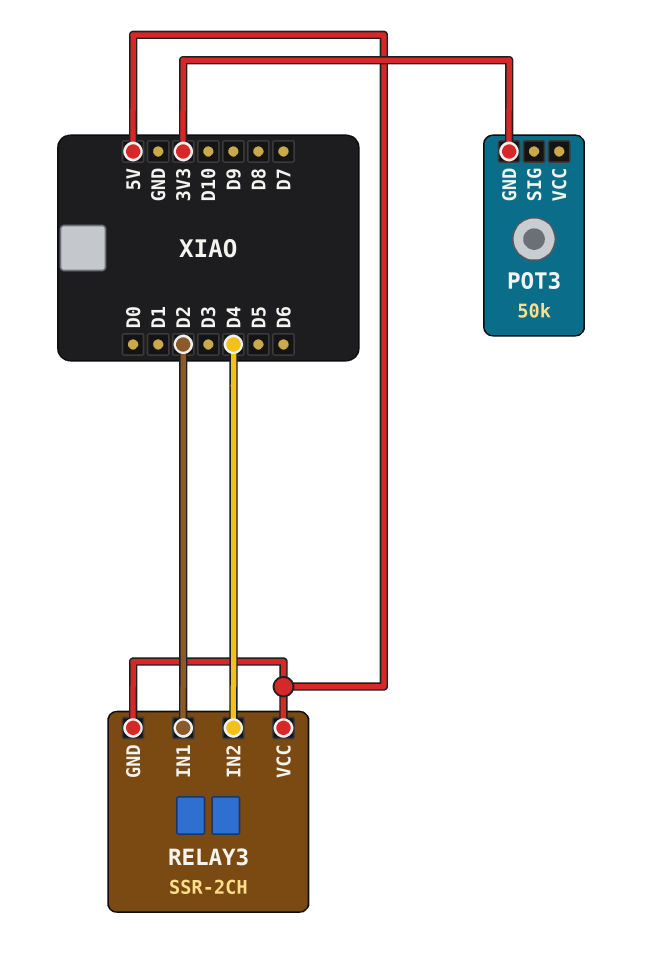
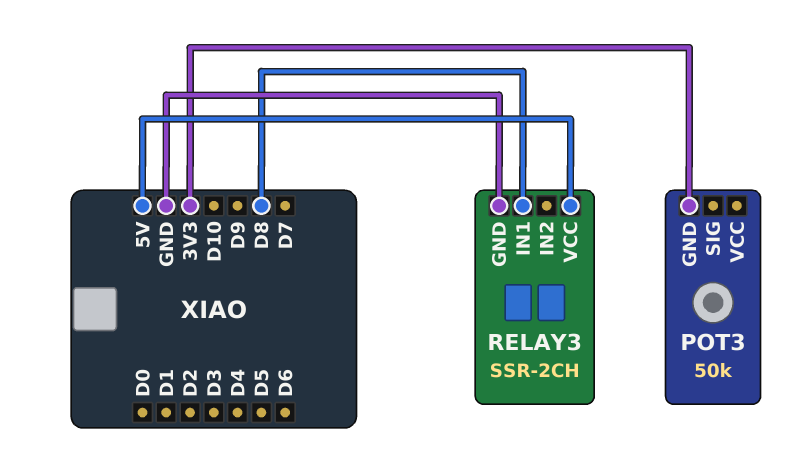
RELAY3 pin GND: 5V -> GND
RELAY3 pin IN1: D2 -> D8
RELAY3 pin IN2: D4 -> none

